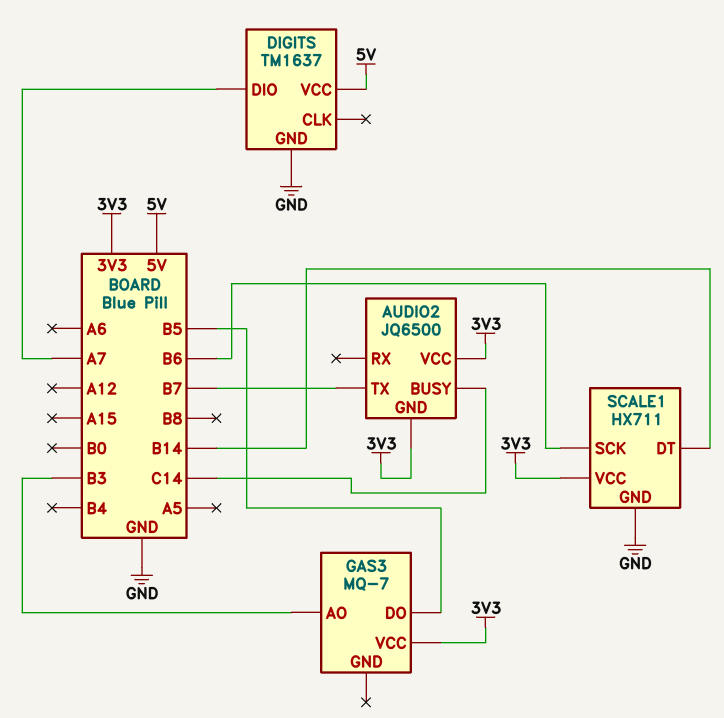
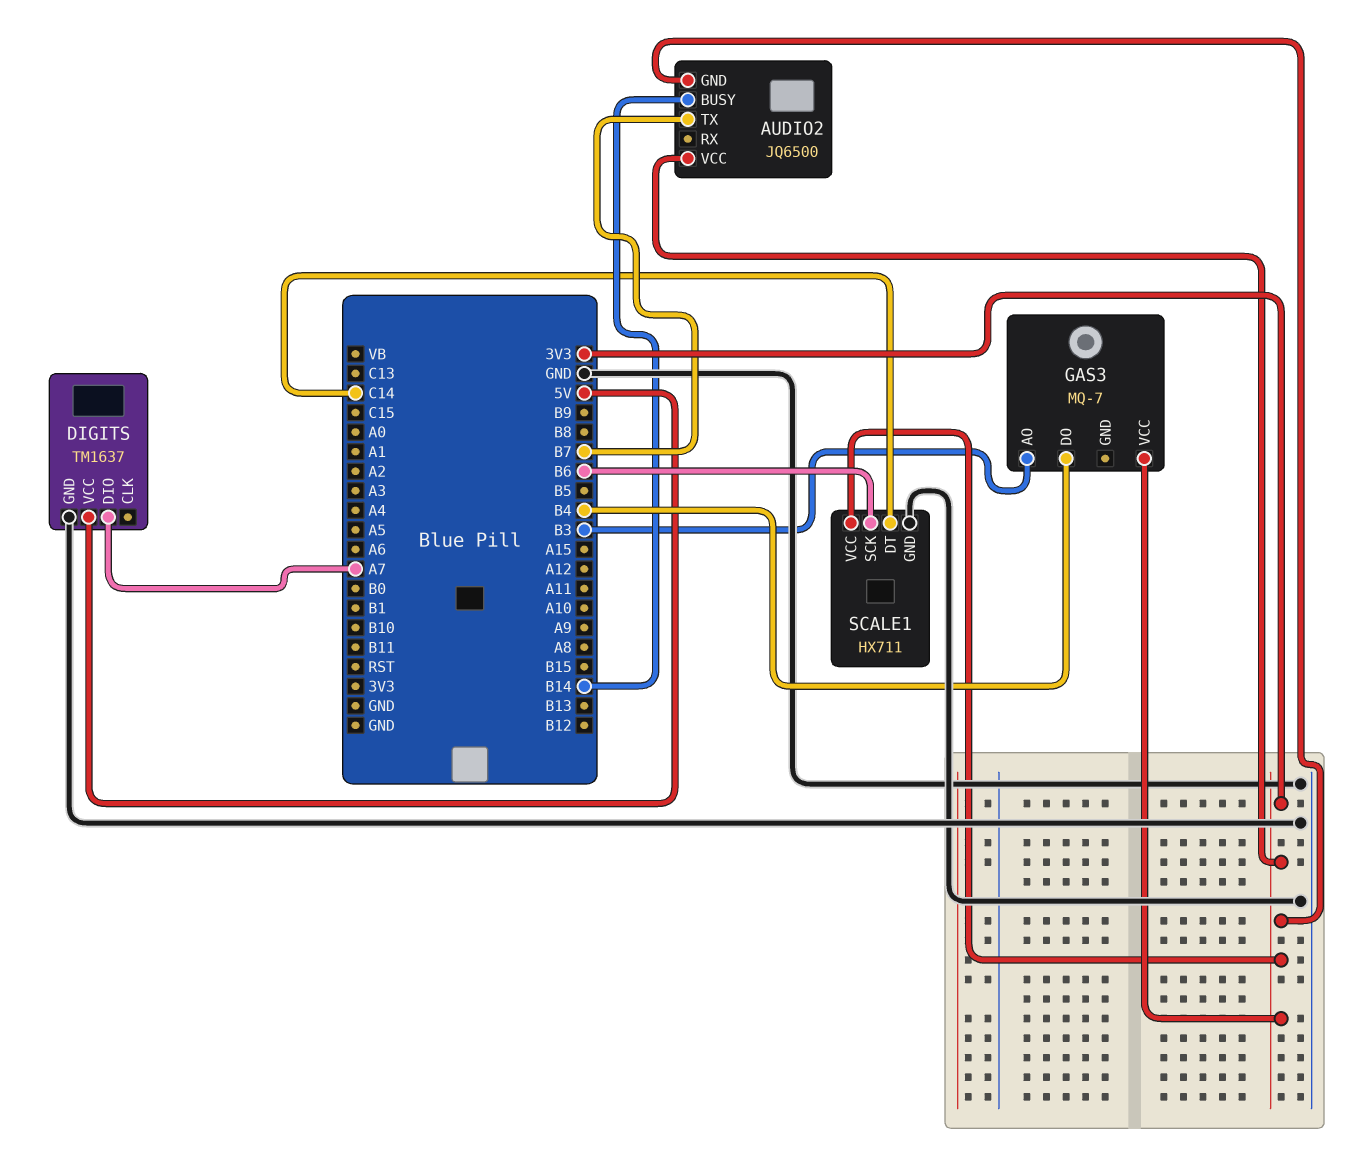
AUDIO2 pin BUSY: C14 -> B14
GAS3 pin DO: B5 -> B4
SCALE1 pin DT: B14 -> C14

